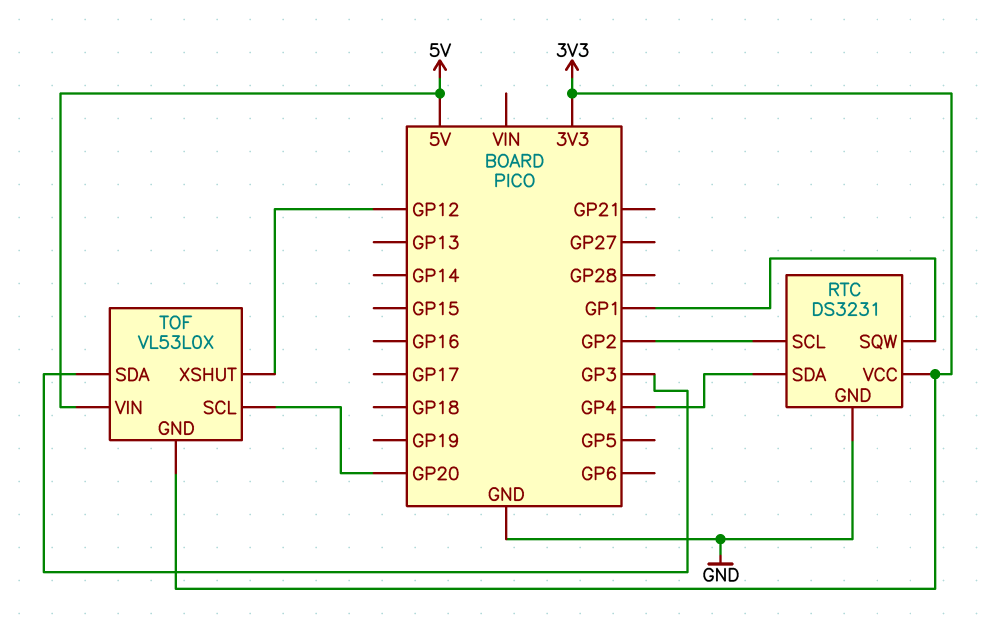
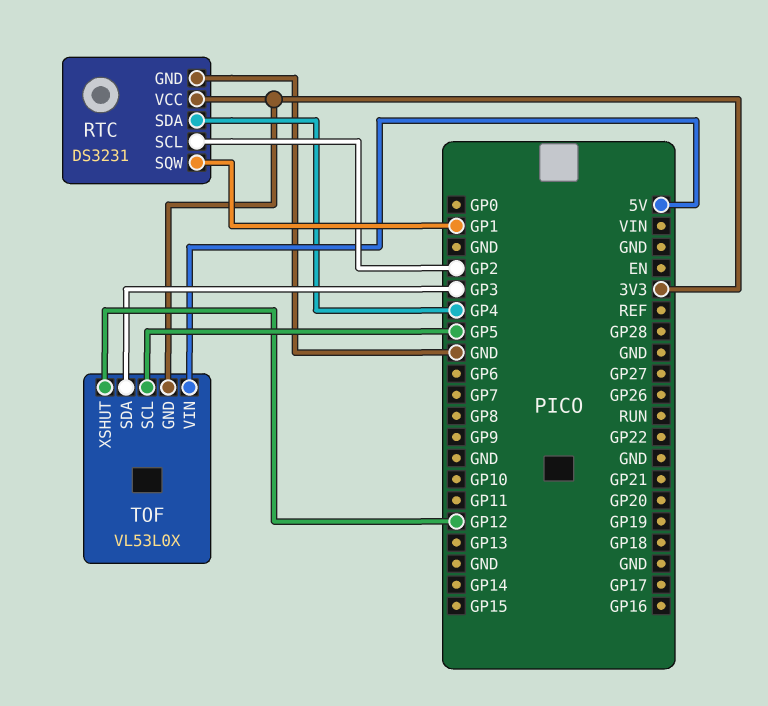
TOF pin SCL: GP20 -> GP5

